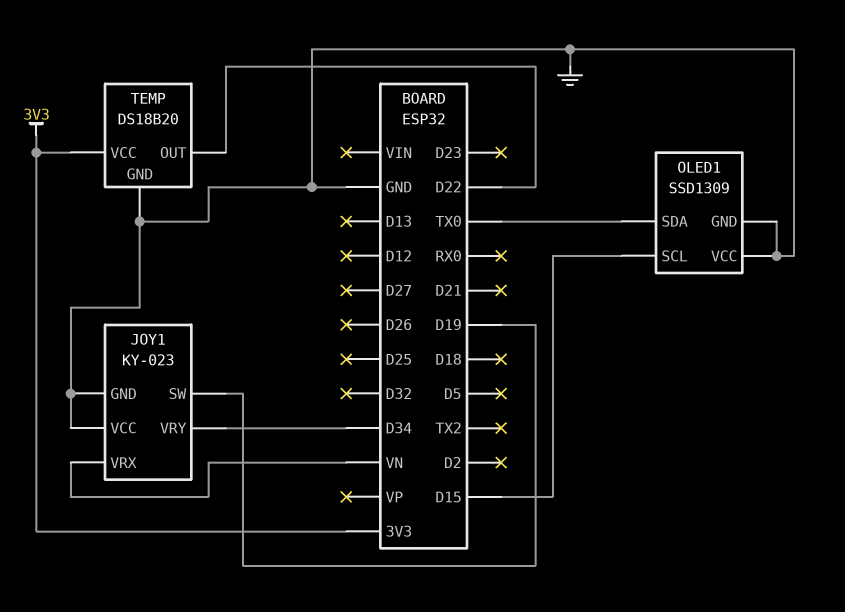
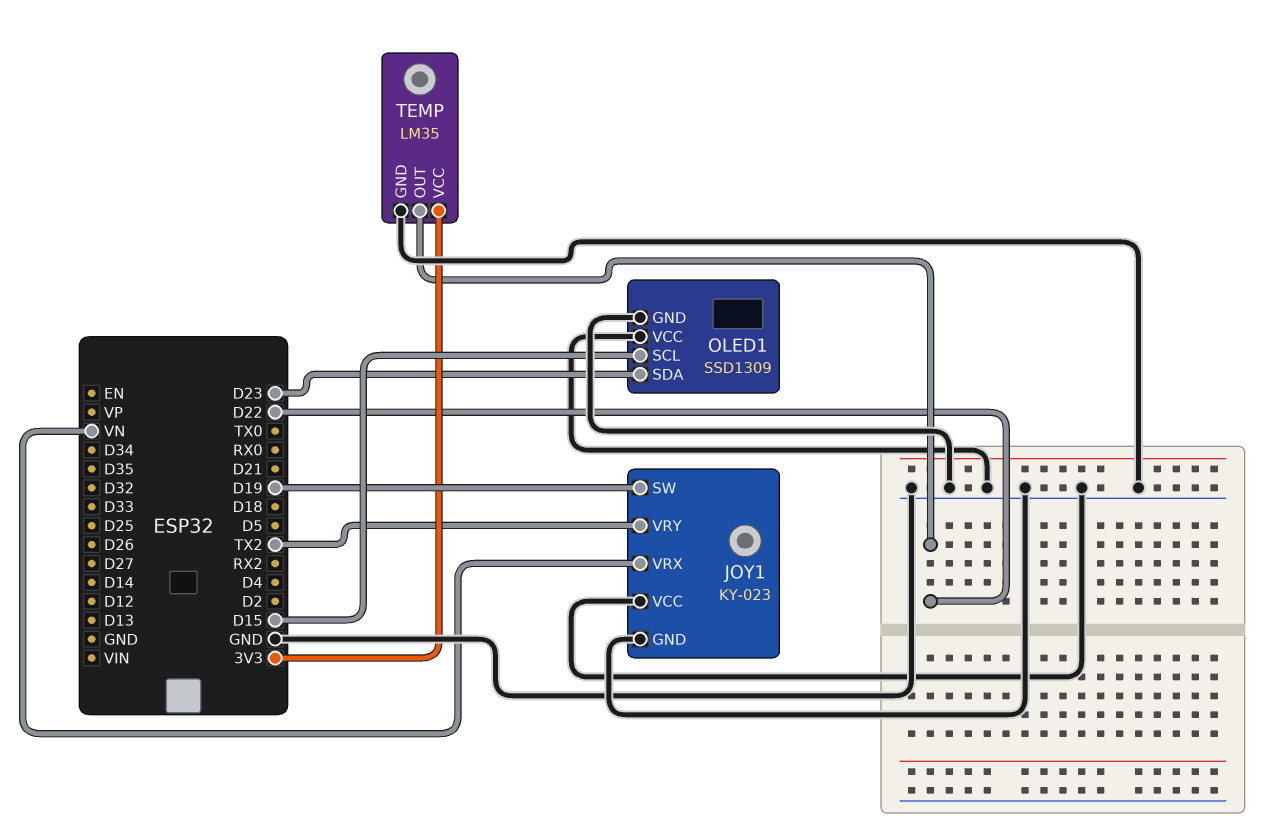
JOY1 pin VRY: D34 -> TX2
OLED1 pin SDA: TX0 -> D23
TEMP: DS18B20 -> LM35

